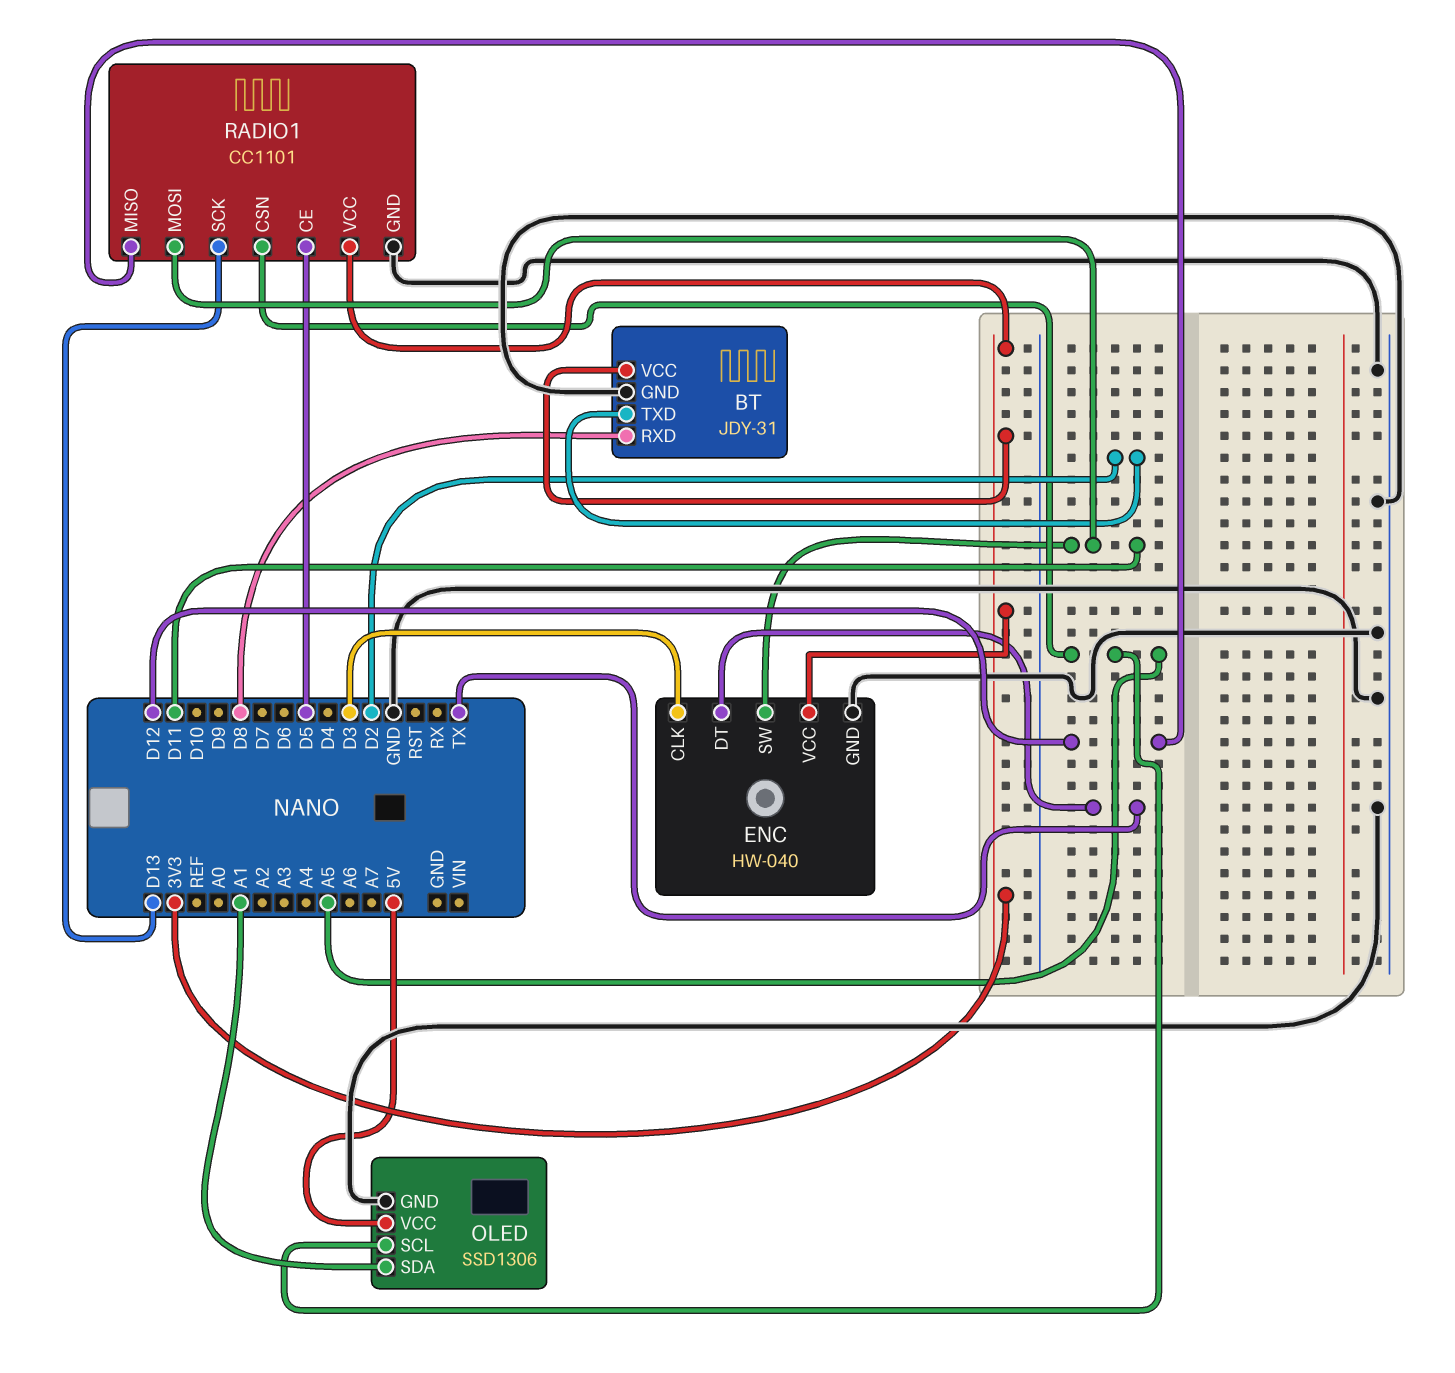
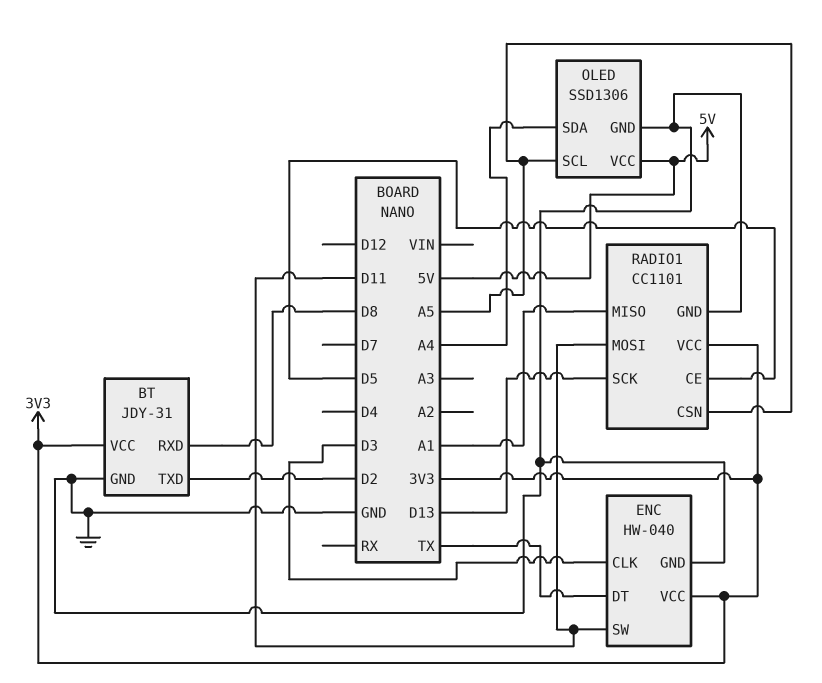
OLED pin SDA: A1 -> A4
RADIO1 pin MISO: D12 -> A1

